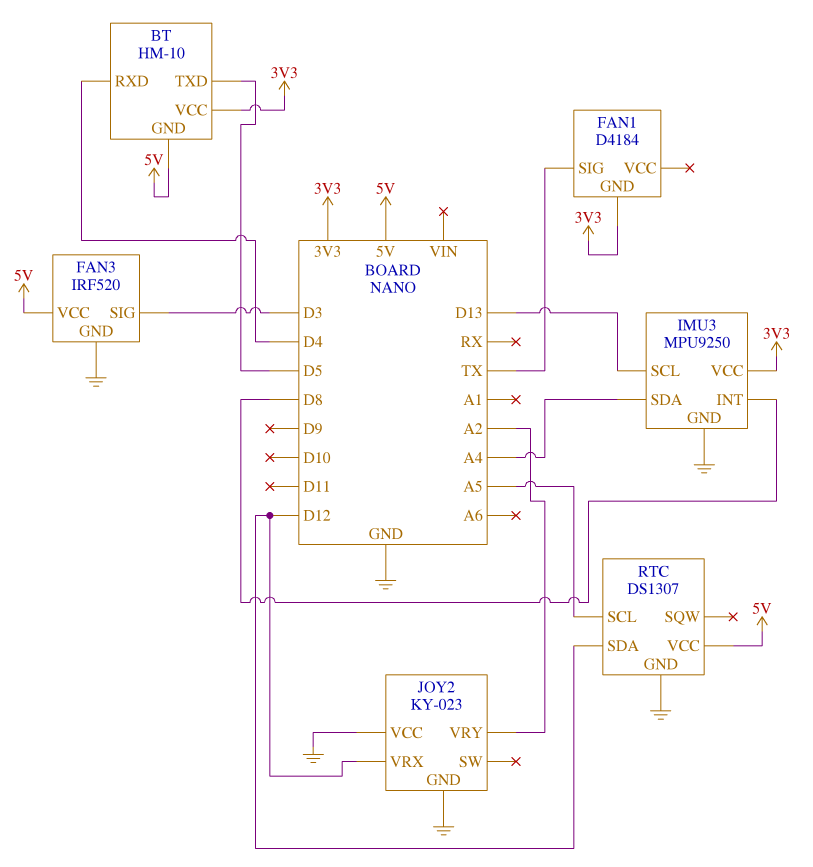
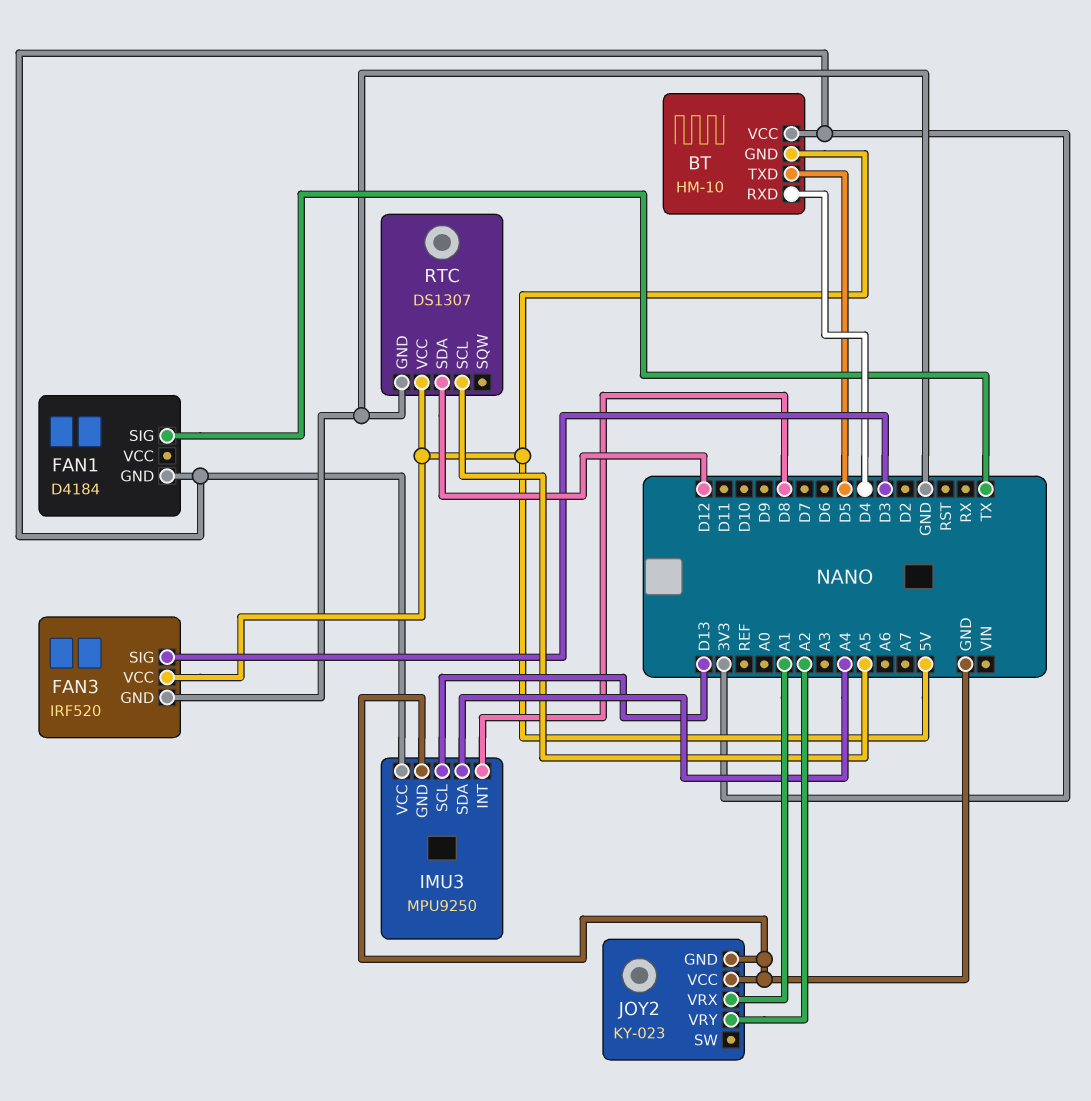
JOY2 pin VRX: D12 -> A1

